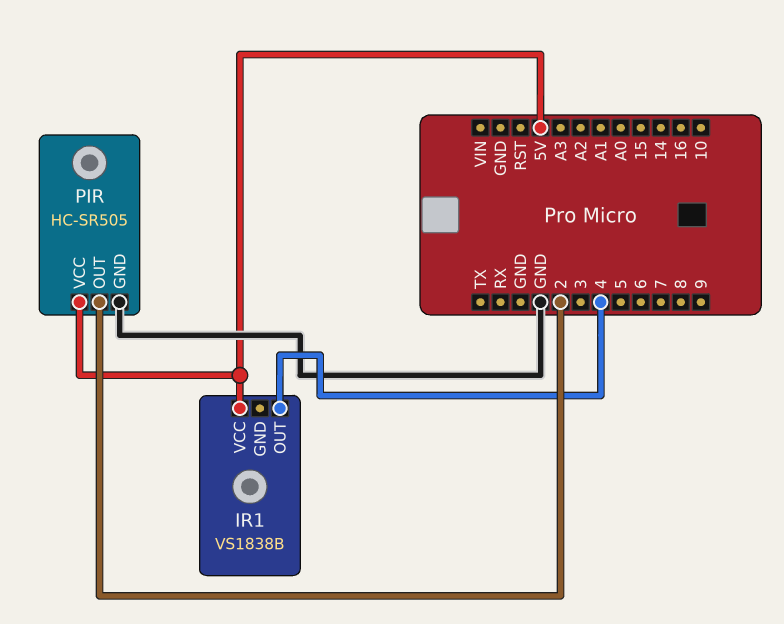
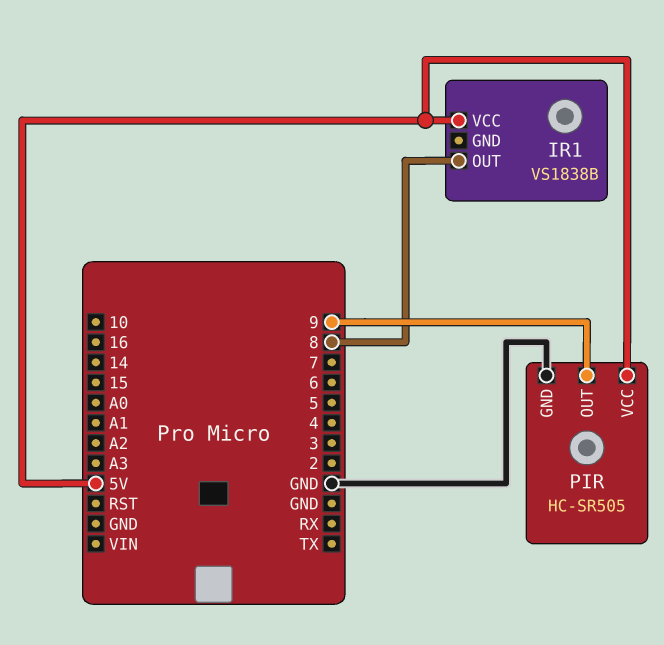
IR1 pin OUT: 4 -> 8
PIR pin OUT: 2 -> 9

